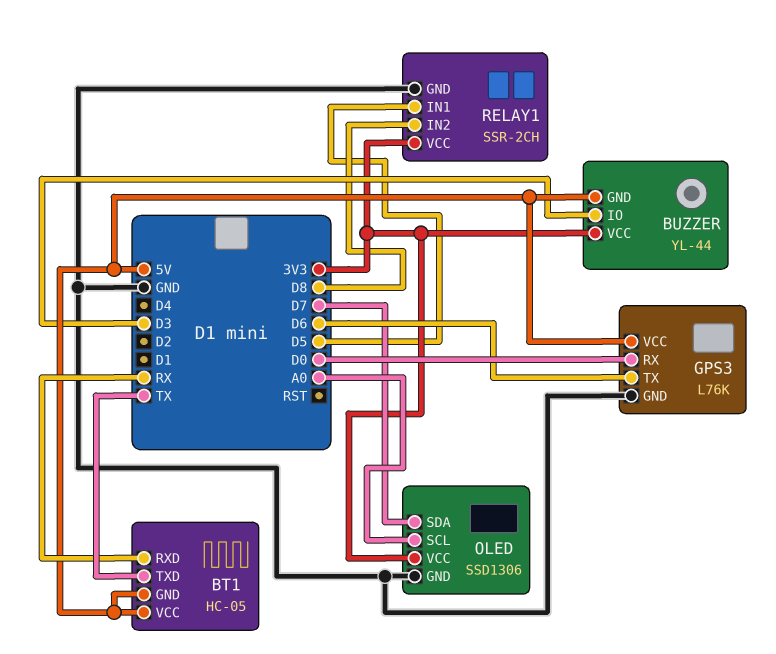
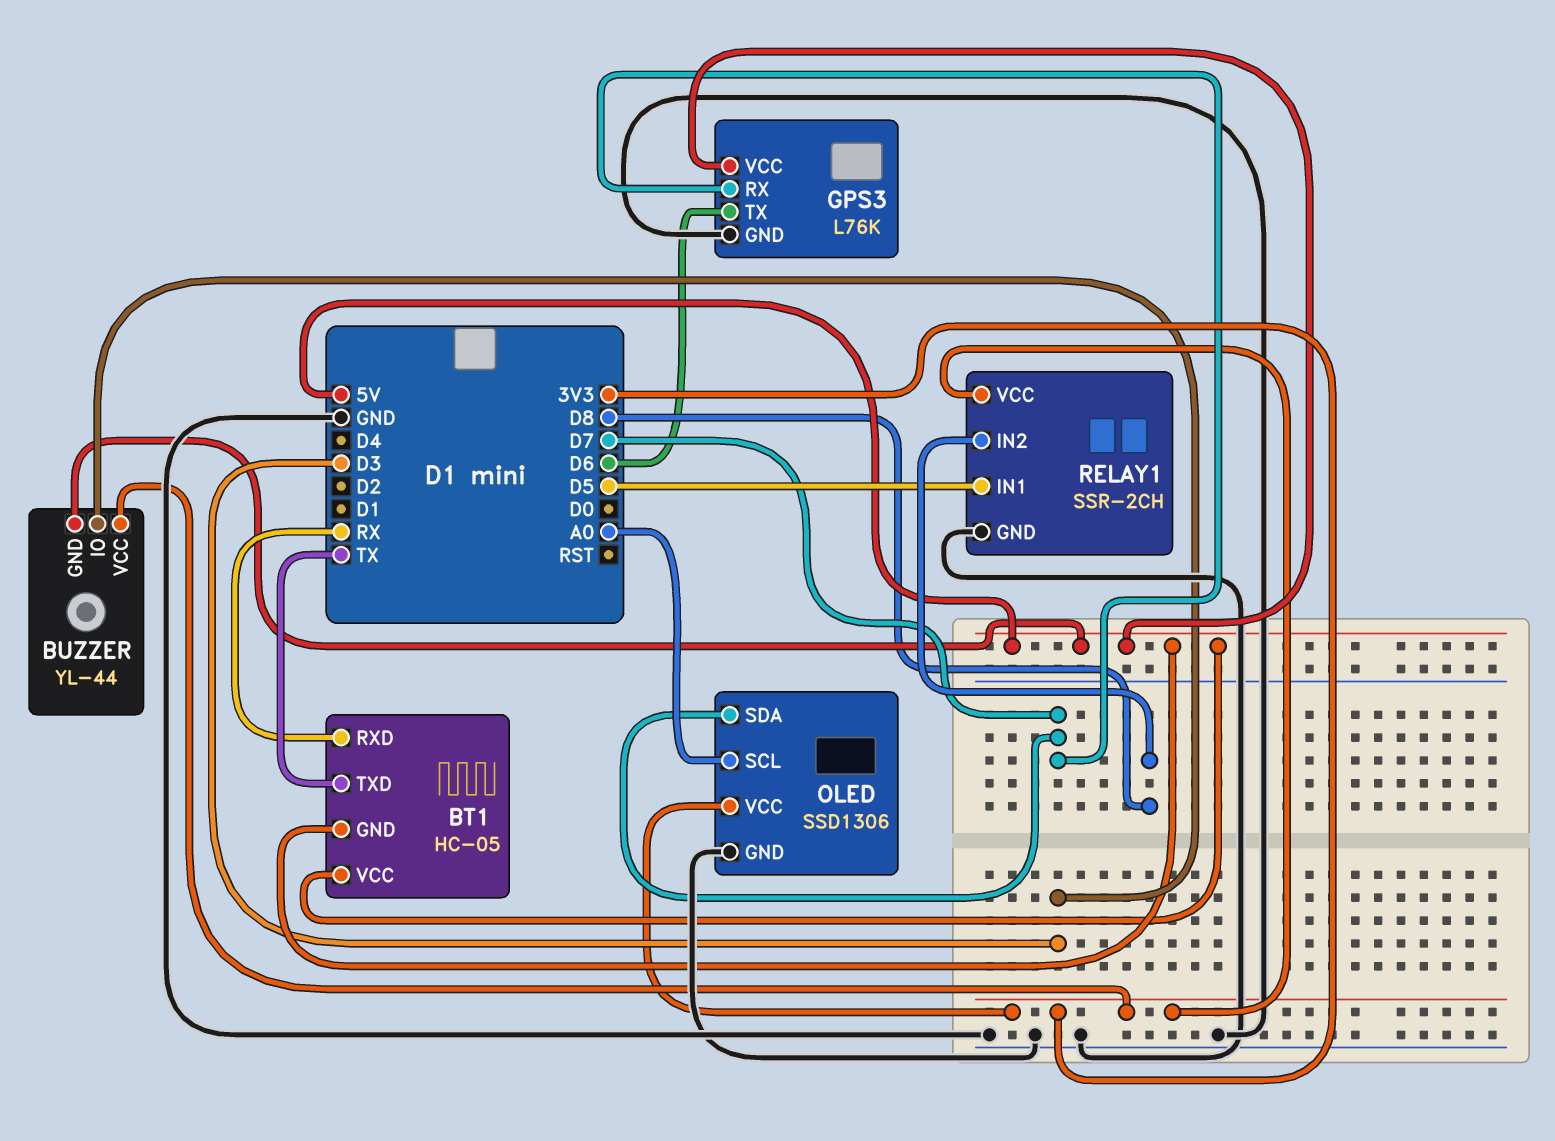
GPS3 pin RX: D0 -> D7

